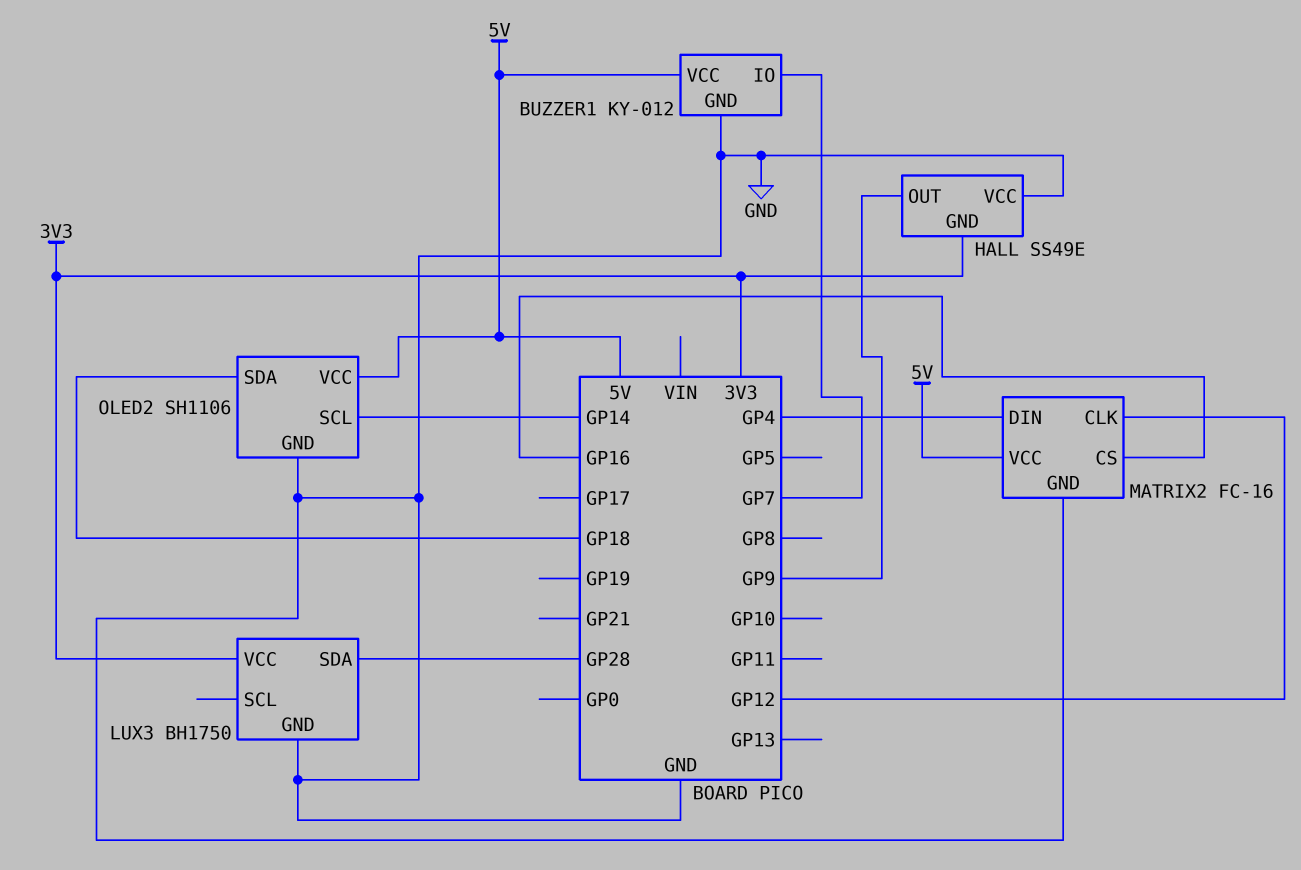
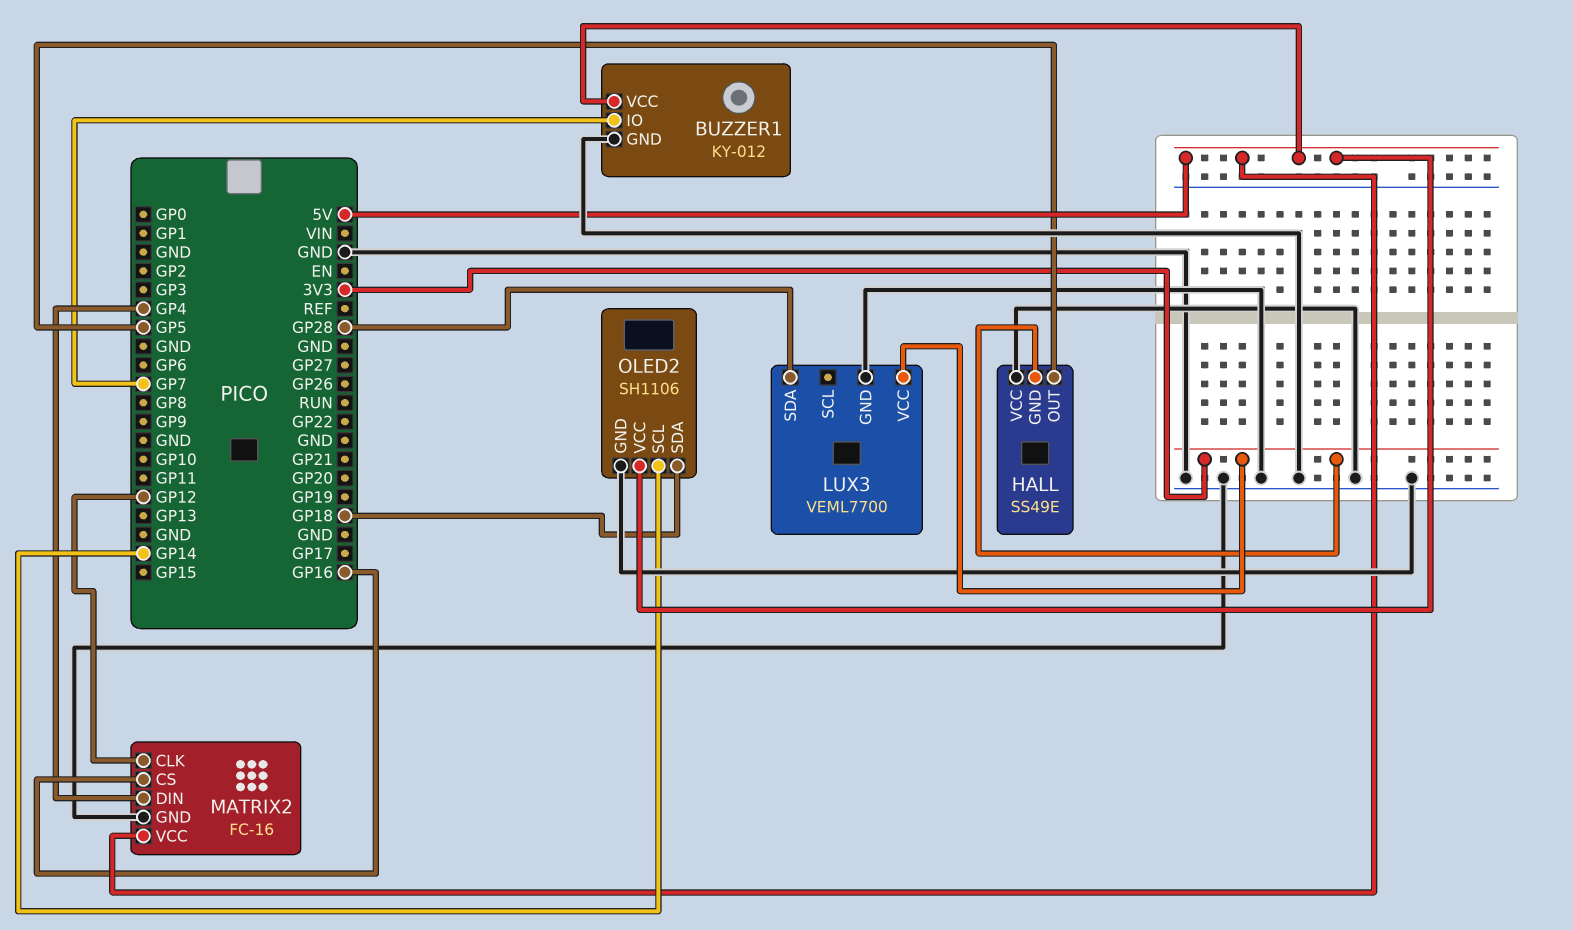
HALL pin OUT: GP9 -> GP5
LUX3: BH1750 -> VEML7700

